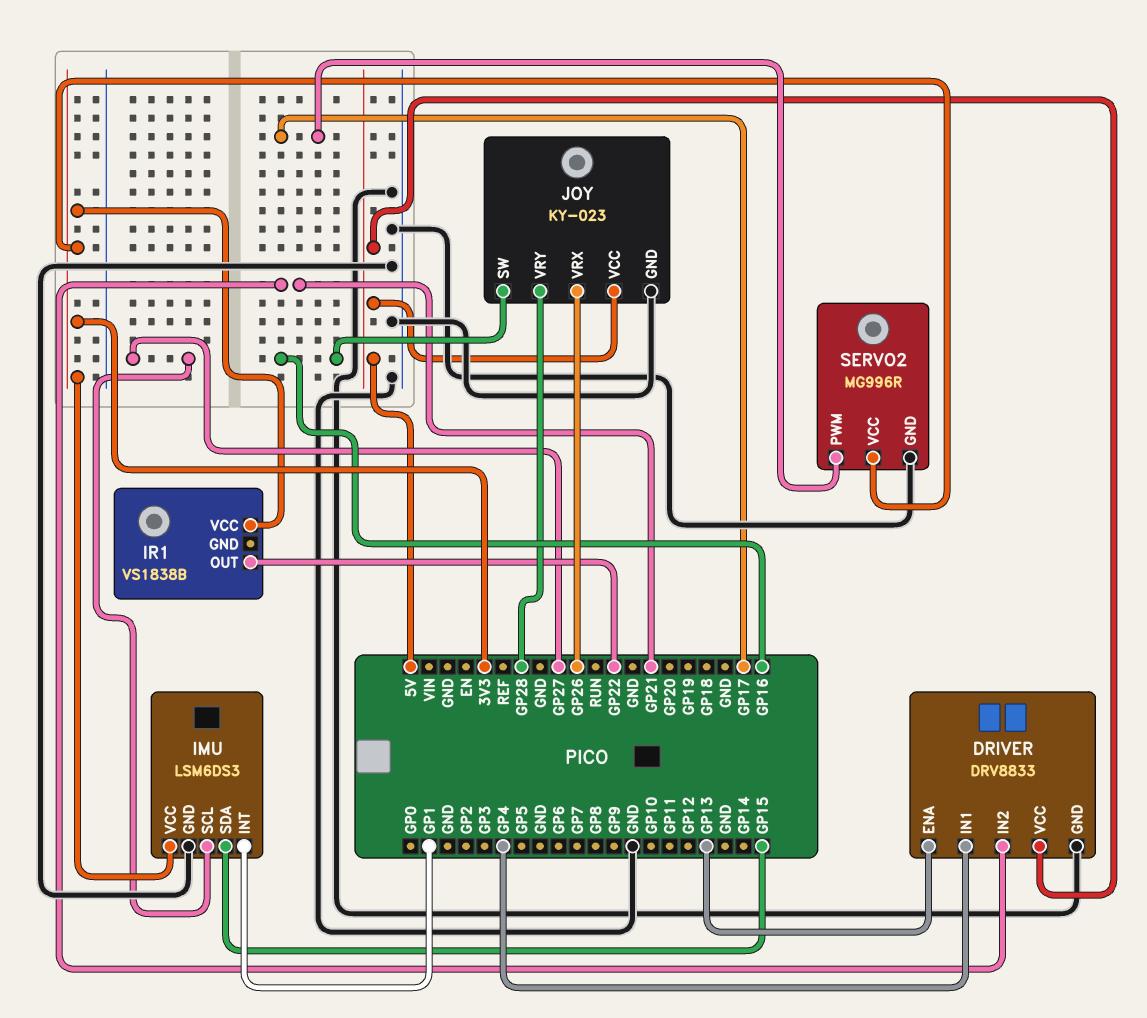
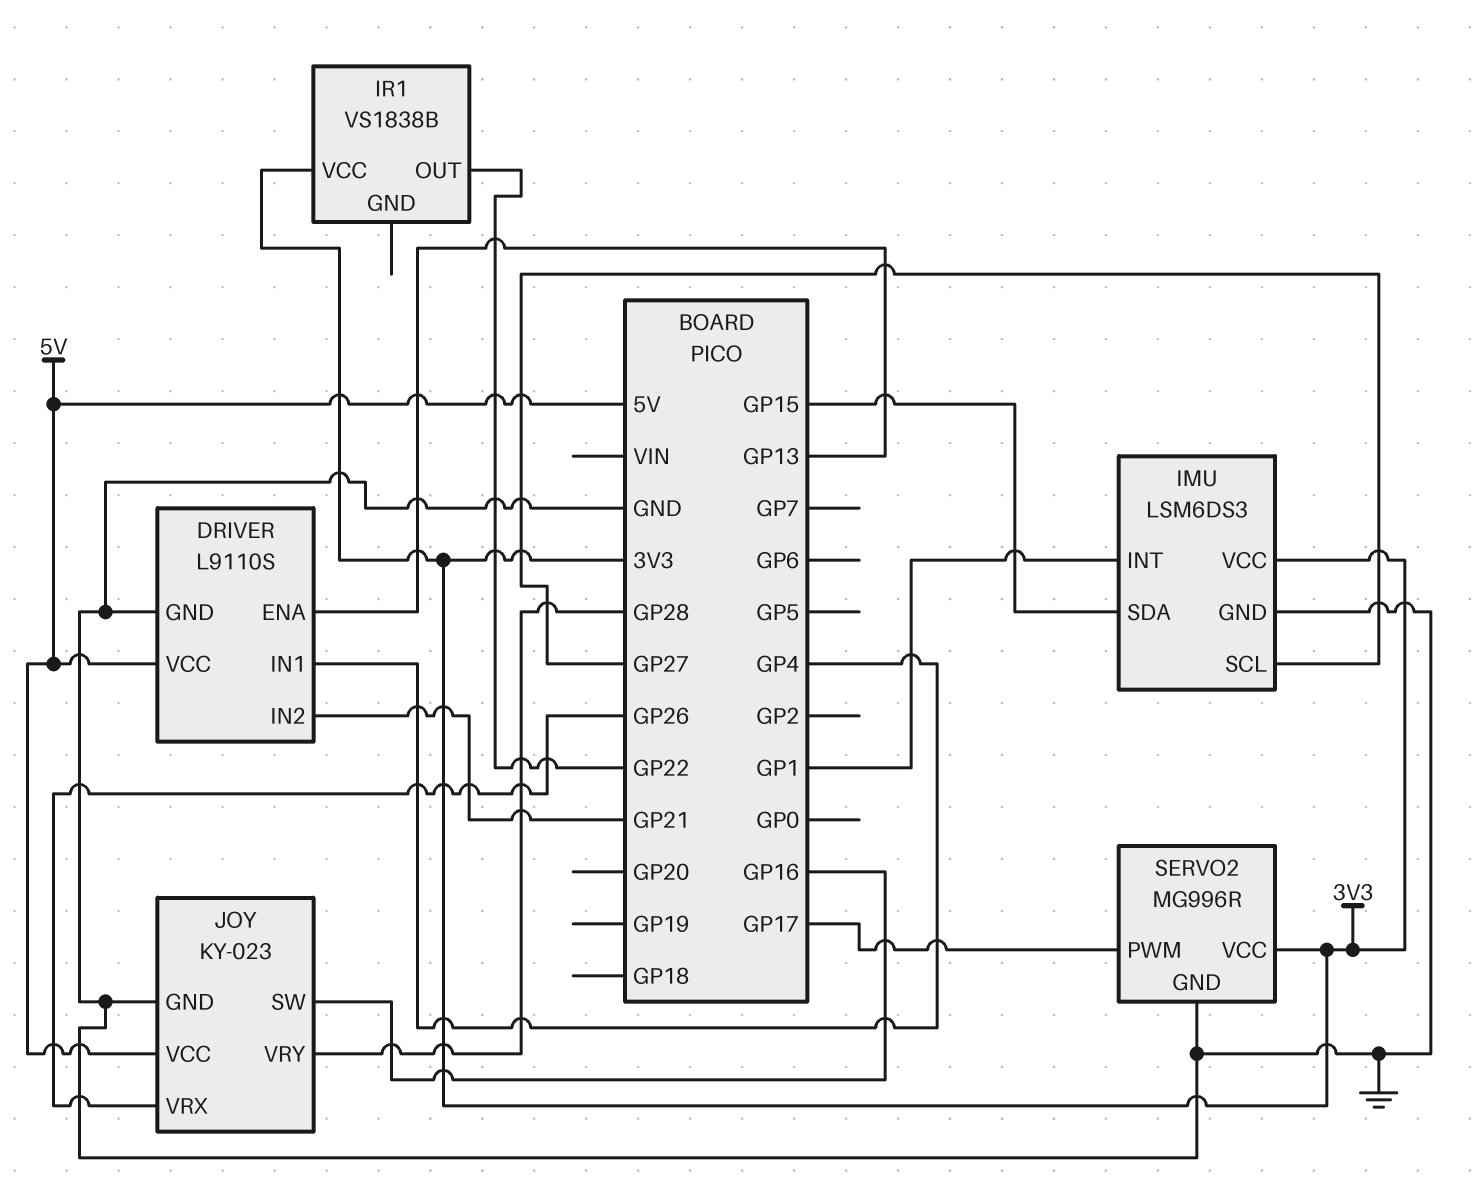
DRIVER: DRV8833 -> L9110S

